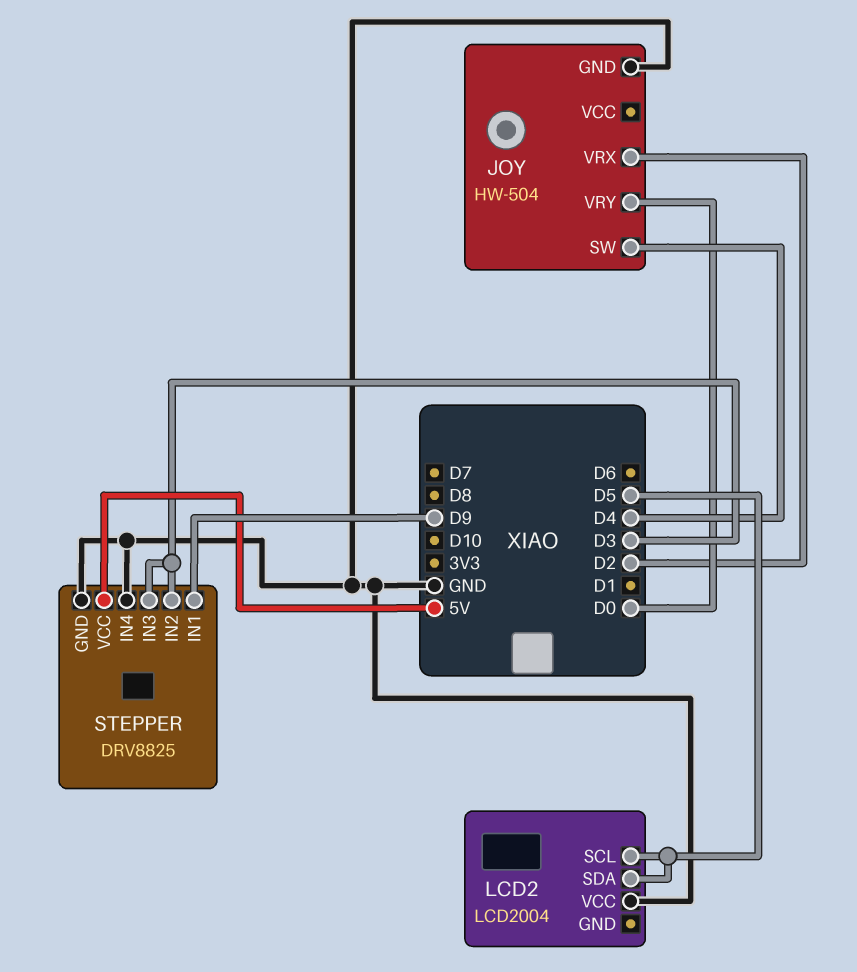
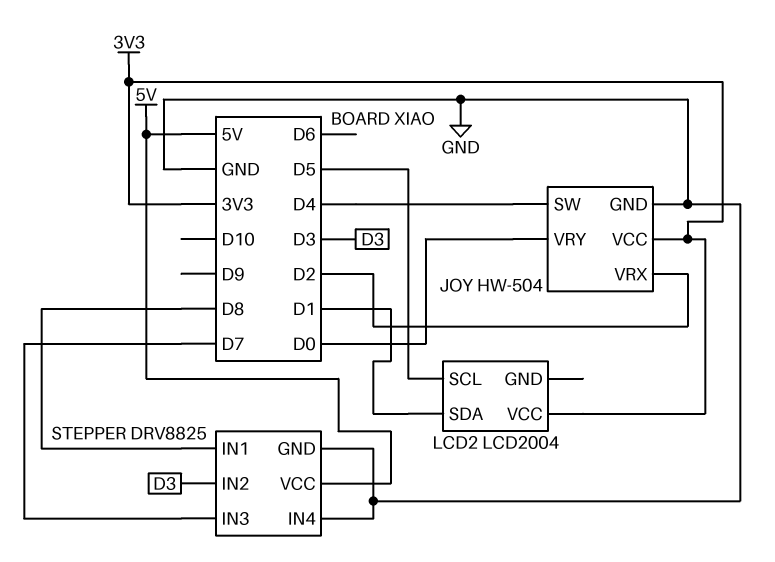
JOY pin VCC: none -> 3V3
LCD2 pin SDA: D5 -> D1
LCD2 pin VCC: GND -> 3V3
STEPPER pin IN1: D9 -> D8
STEPPER pin IN3: D3 -> D7

